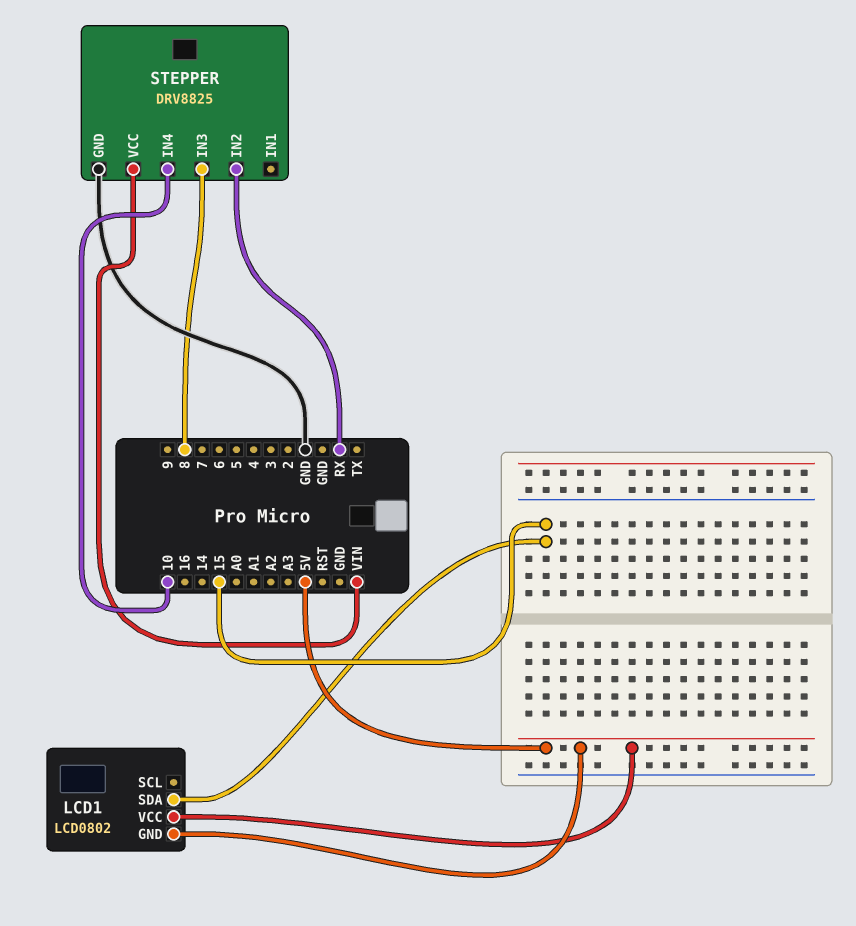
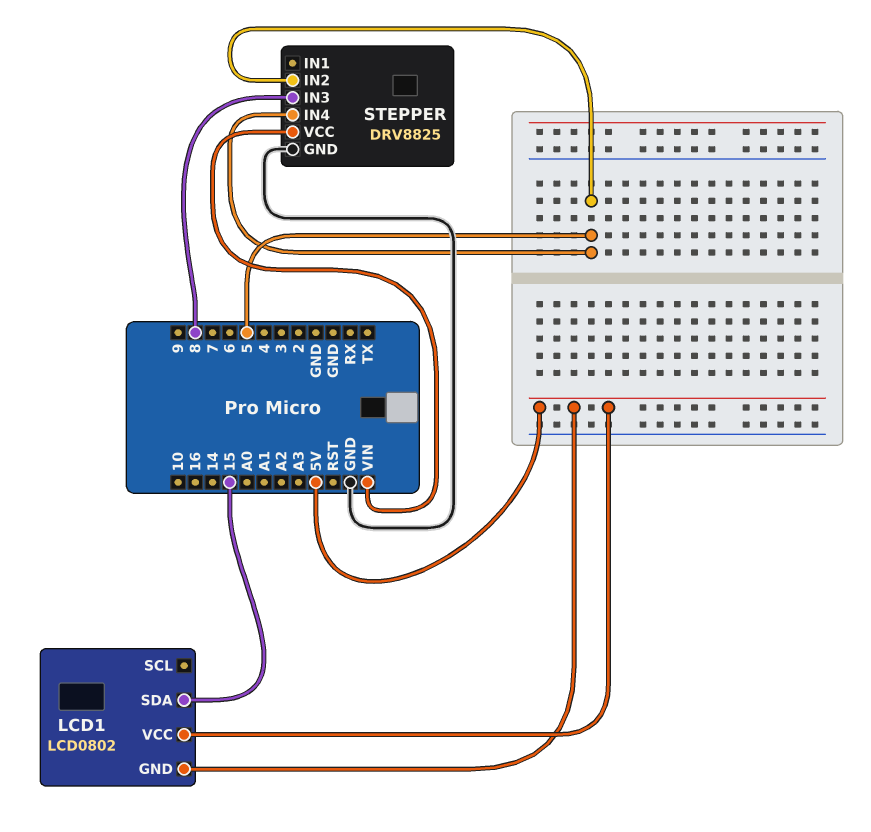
STEPPER pin IN2: RX -> 5
STEPPER pin IN4: 10 -> 5

